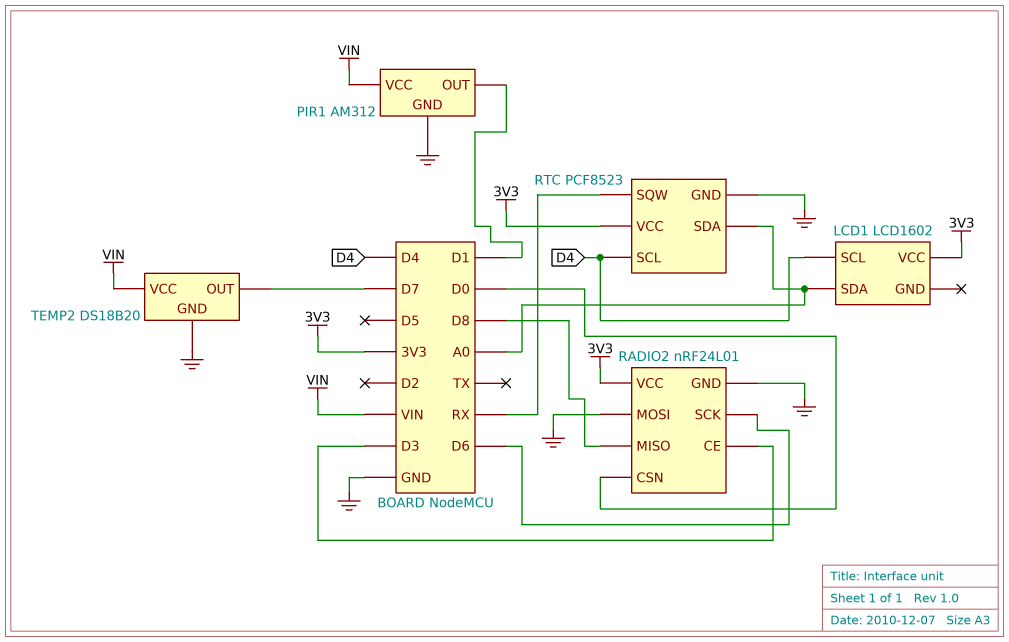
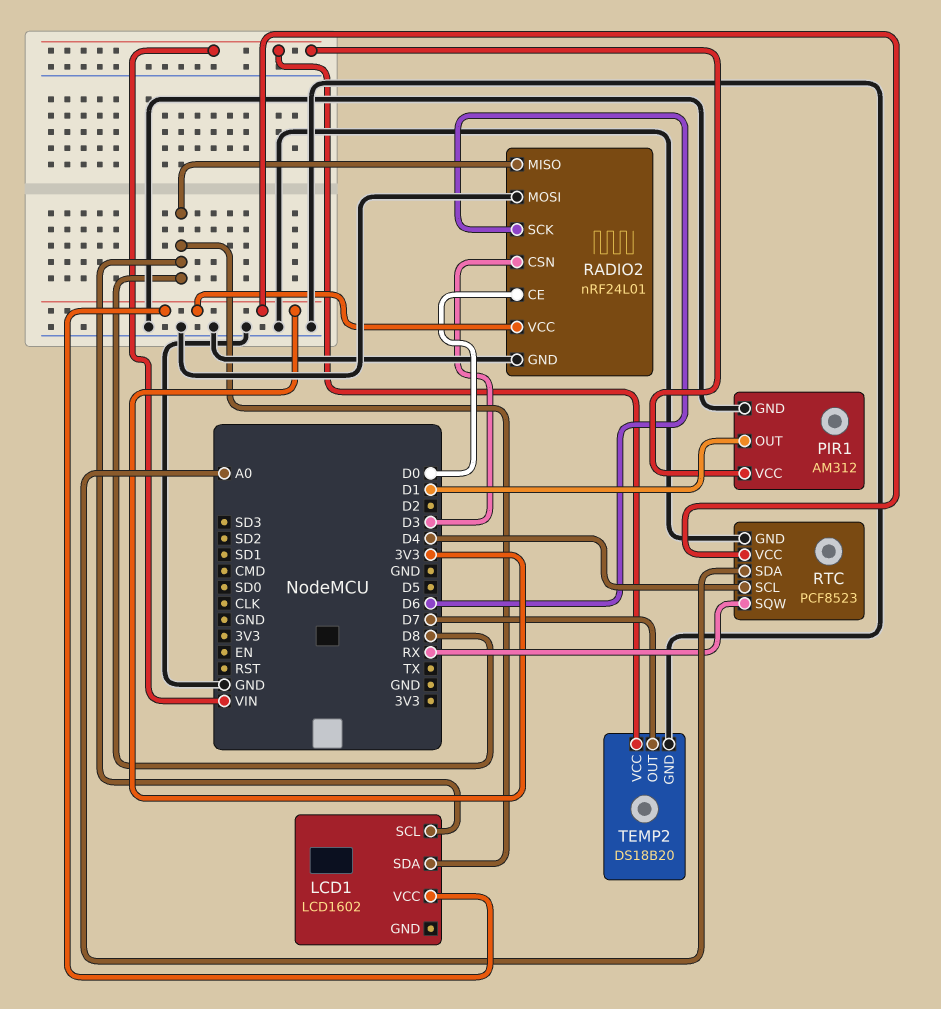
LCD1 pin SCL: D4 -> D8
LCD1 pin SDA: A0 -> D8
RADIO2 pin CE: D3 -> D0
RADIO2 pin CSN: D0 -> D3

